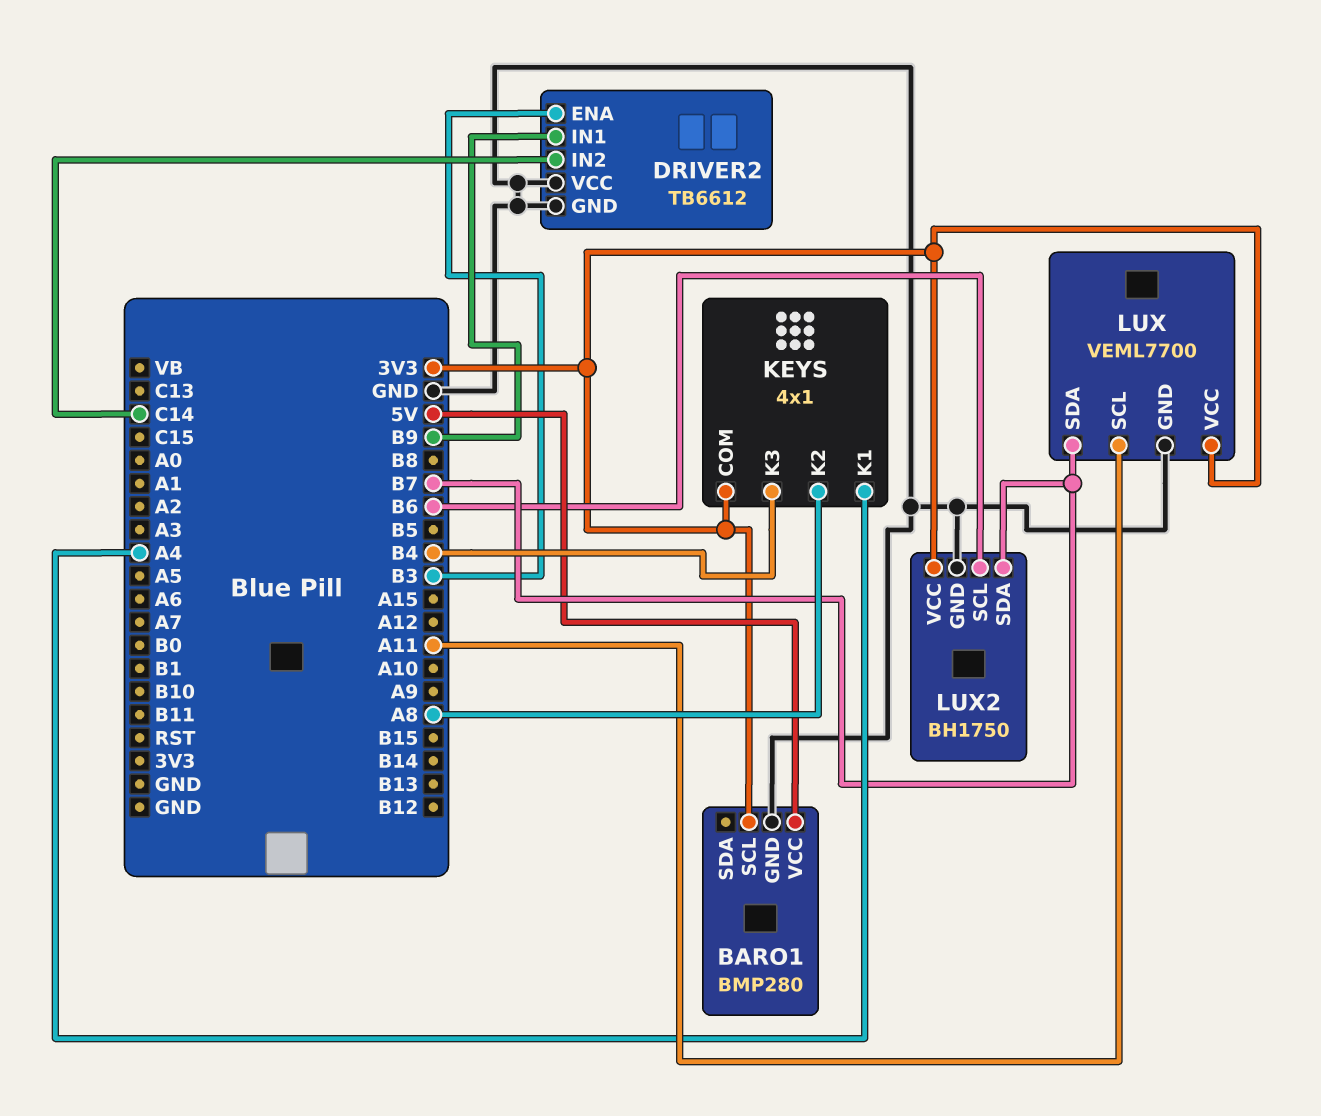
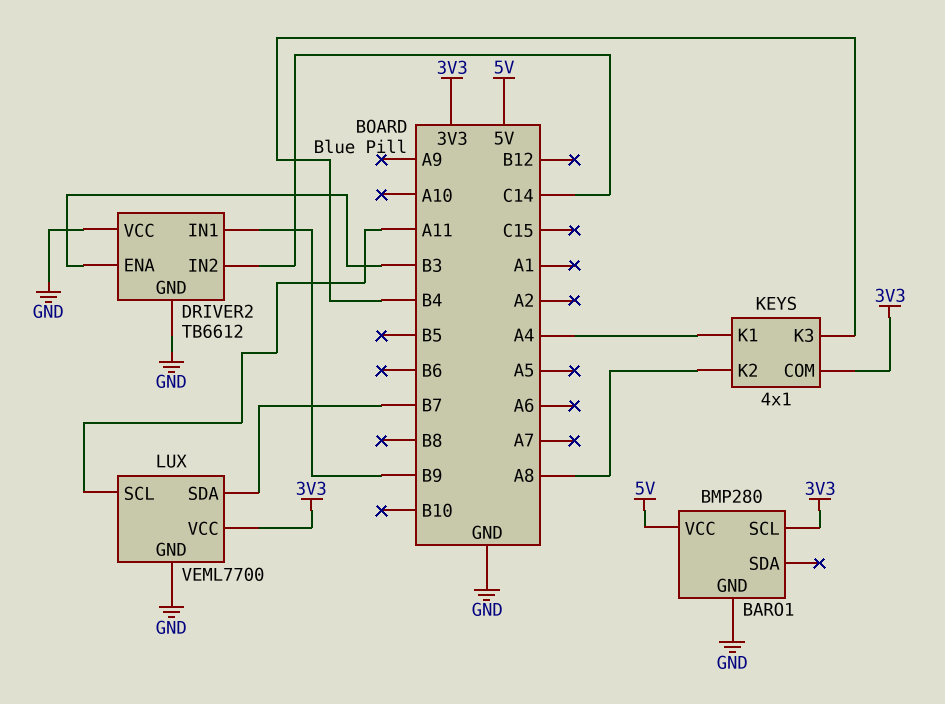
LUX2: BH1750 -> none
LUX2 pin GND: GND -> none
LUX2 pin SCL: B6 -> none
LUX2 pin SDA: B7 -> none
LUX2 pin VCC: 3V3 -> none

